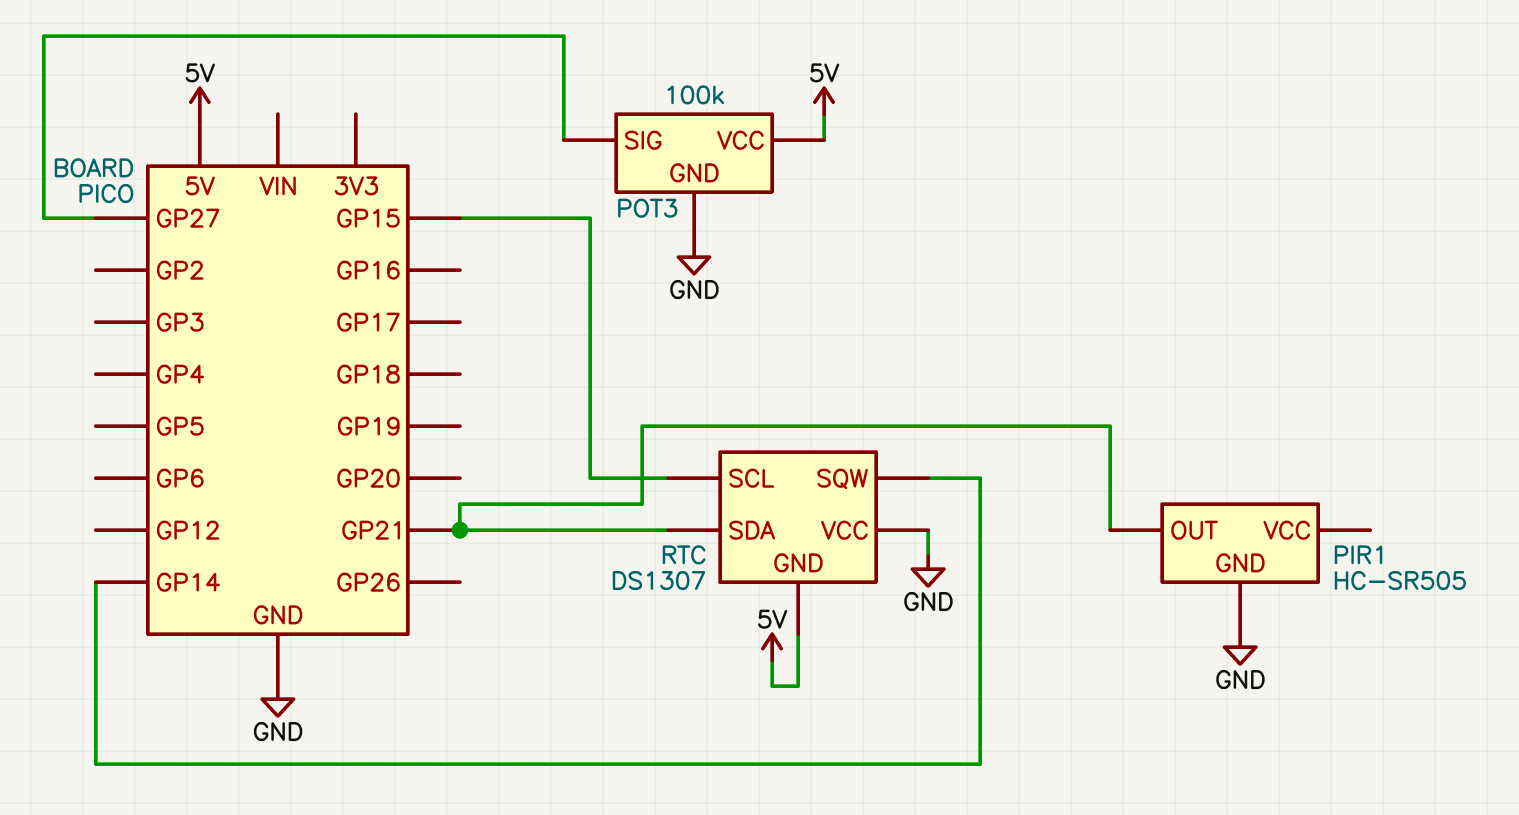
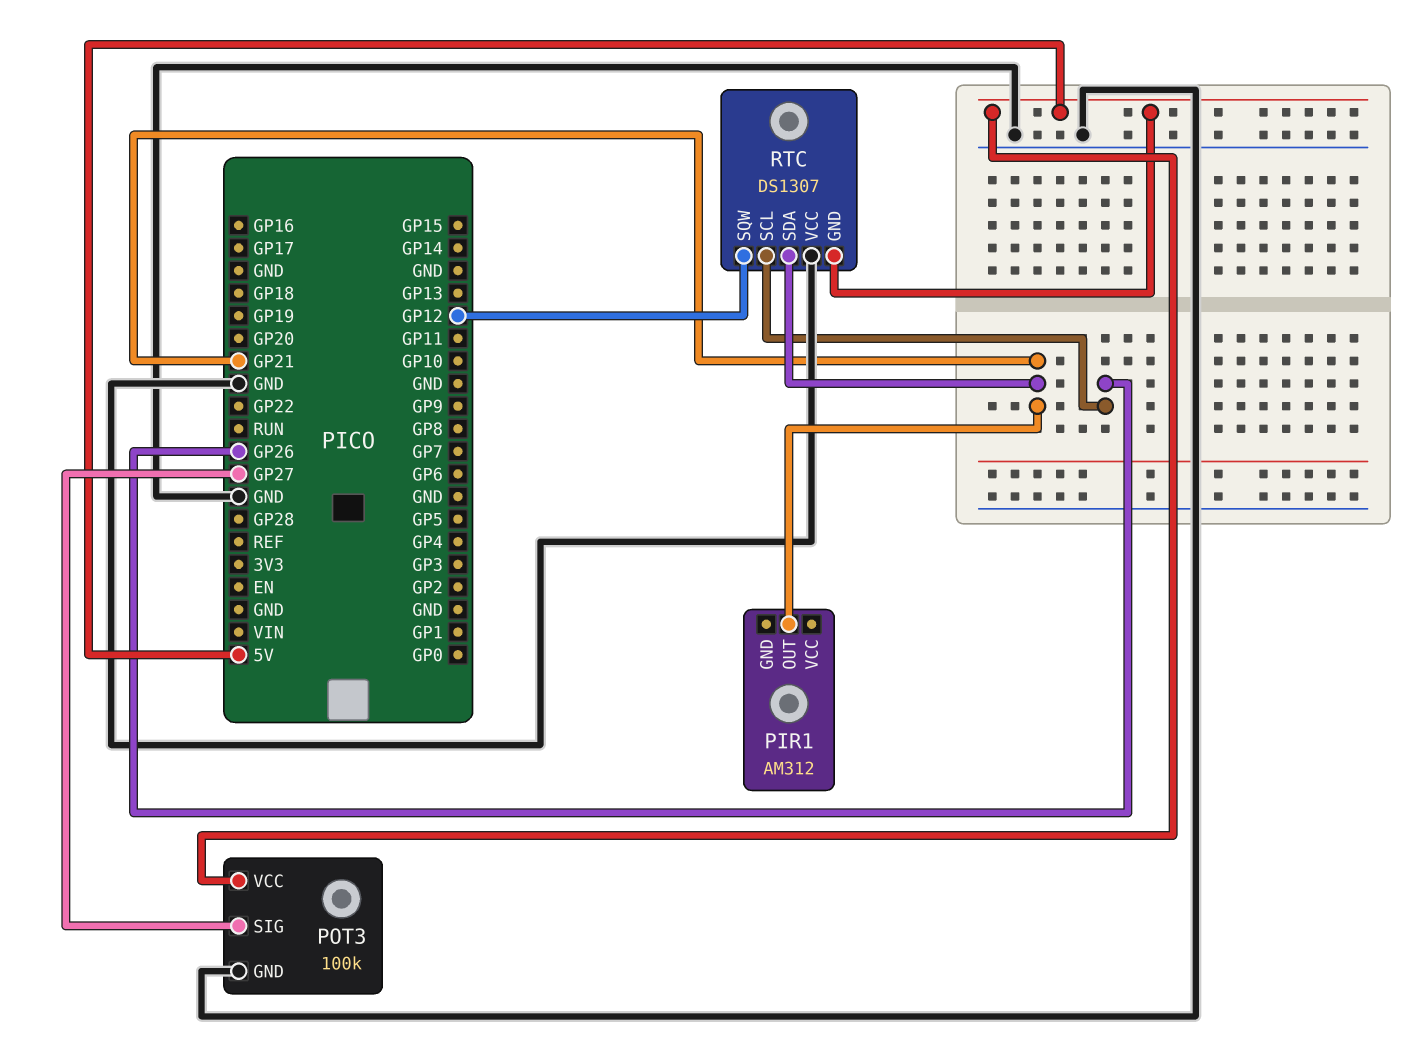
PIR1: HC-SR505 -> AM312
PIR1 pin GND: GND -> none
RTC pin SCL: GP15 -> GP26
RTC pin SQW: GP14 -> GP12

